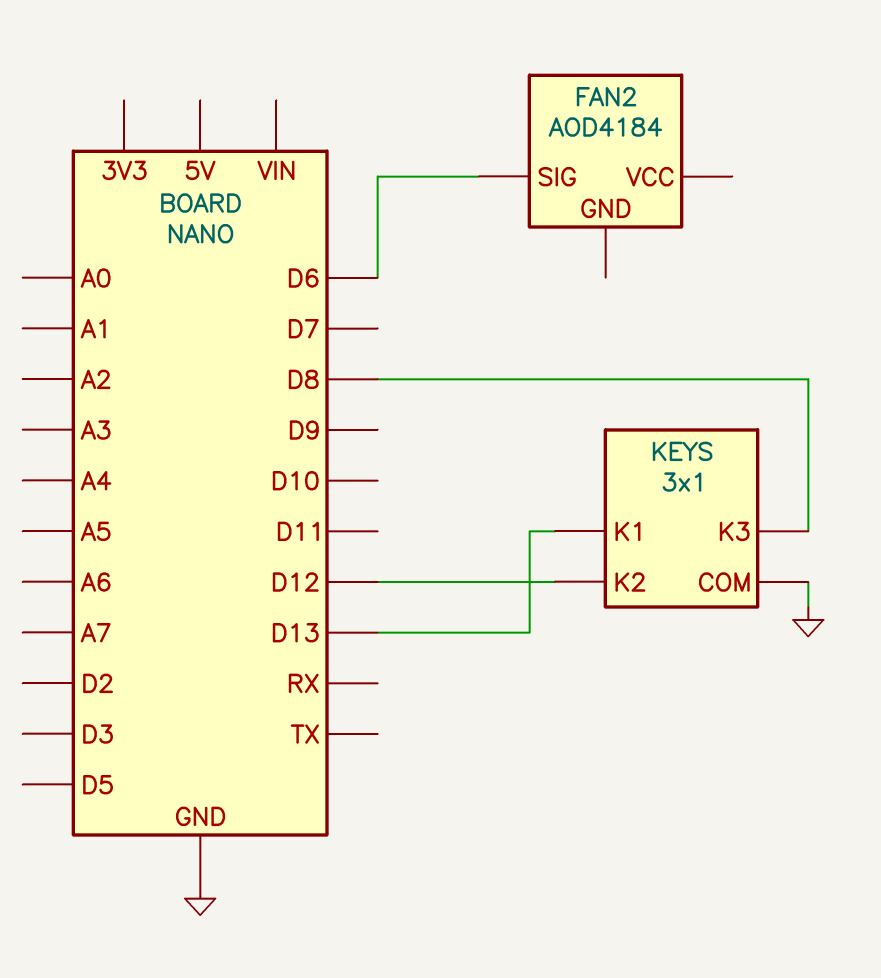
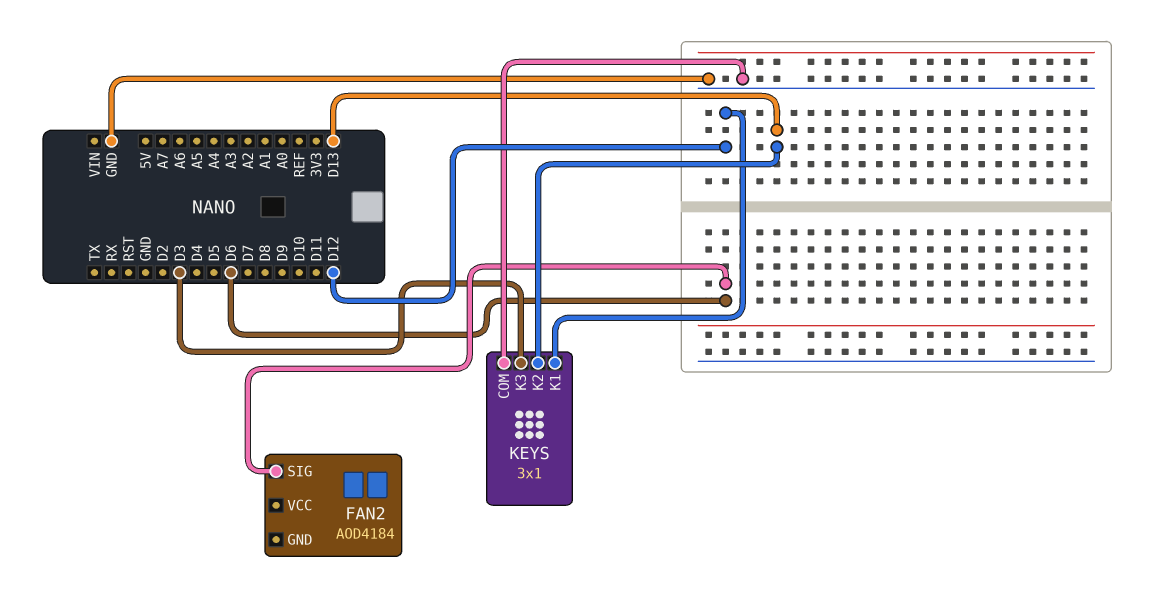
KEYS pin K1: D13 -> D12
KEYS pin K2: D12 -> D13
KEYS pin K3: D8 -> D3

